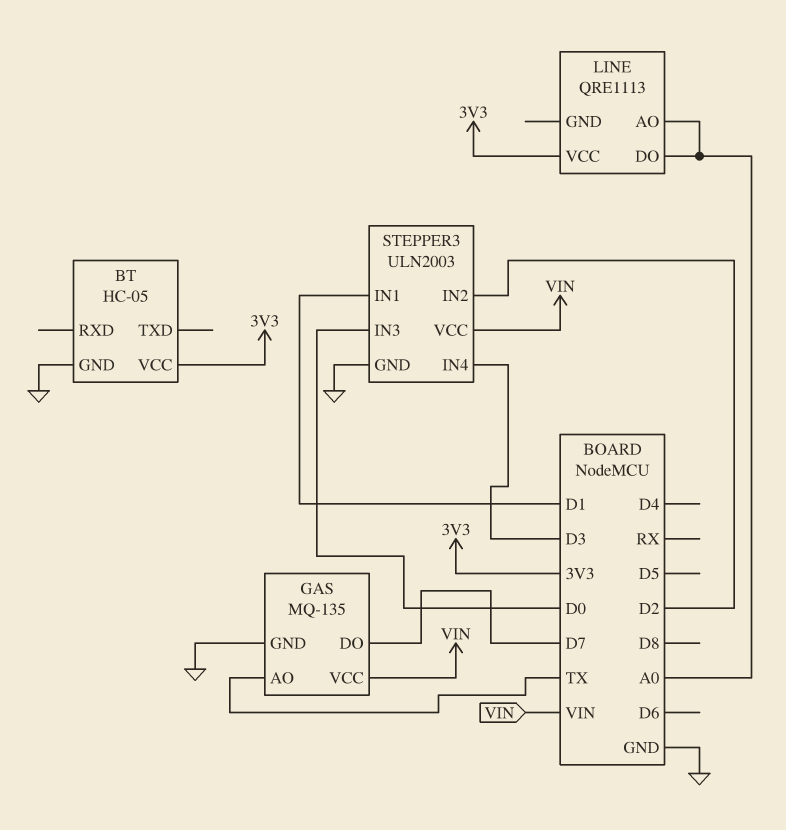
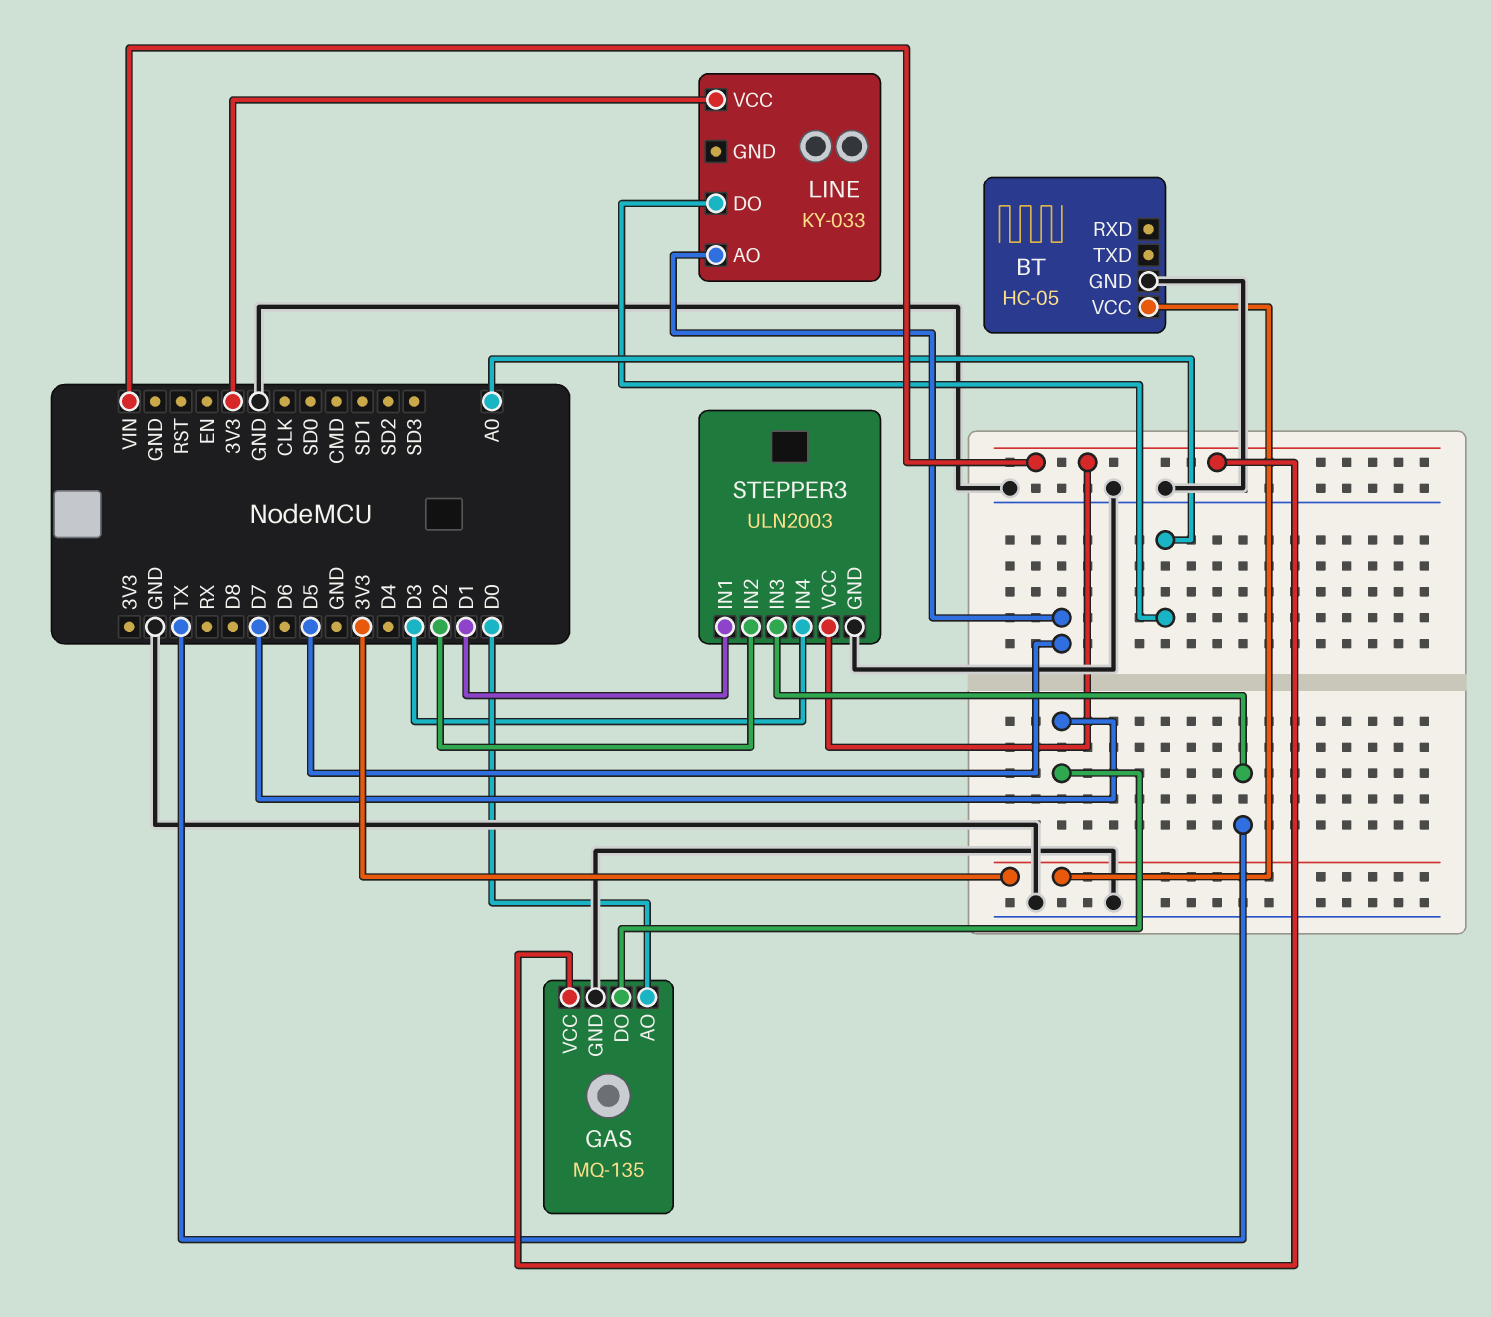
GAS pin AO: TX -> D0
LINE: QRE1113 -> KY-033
LINE pin AO: A0 -> D5
STEPPER3 pin IN3: D0 -> TX

